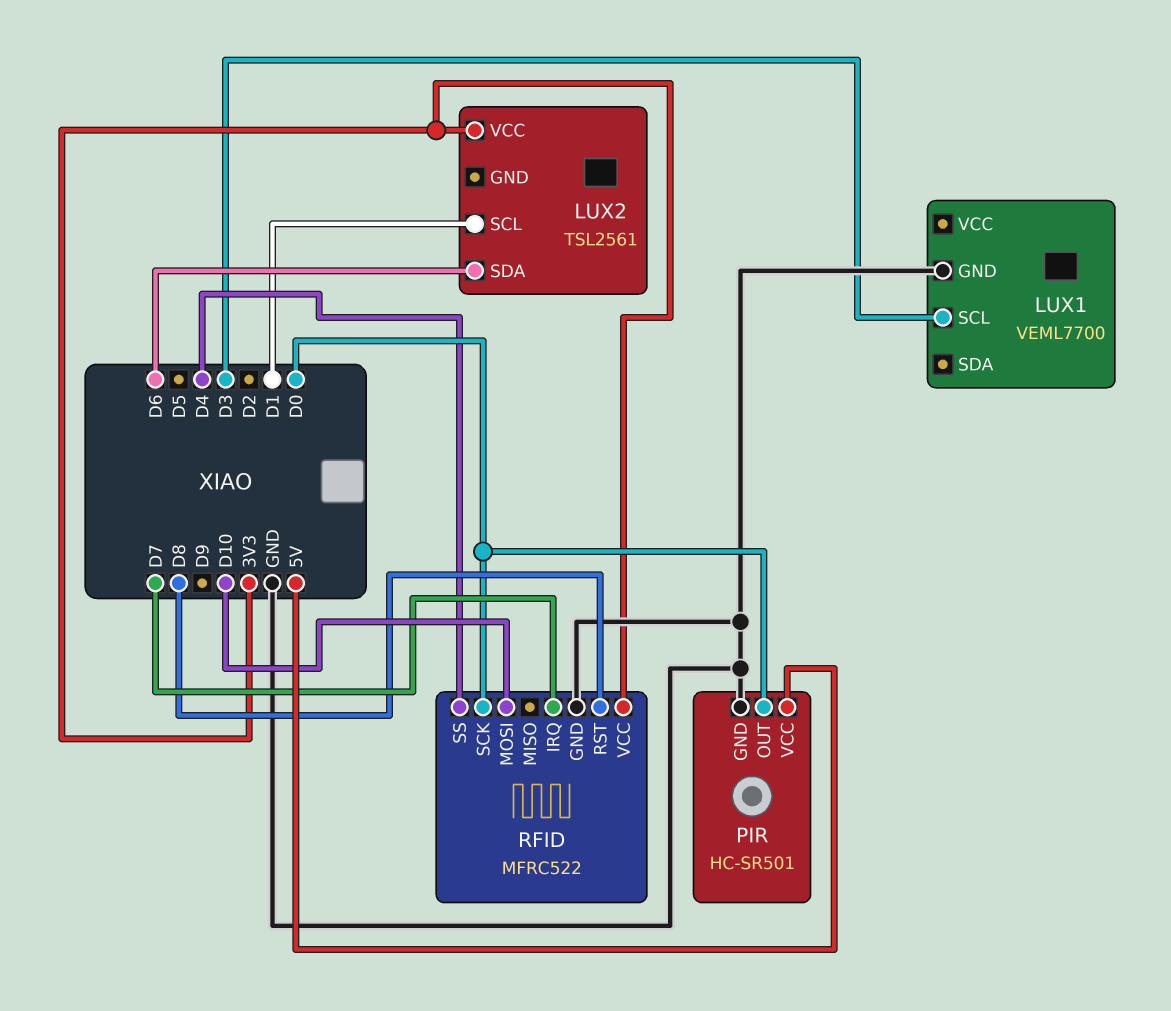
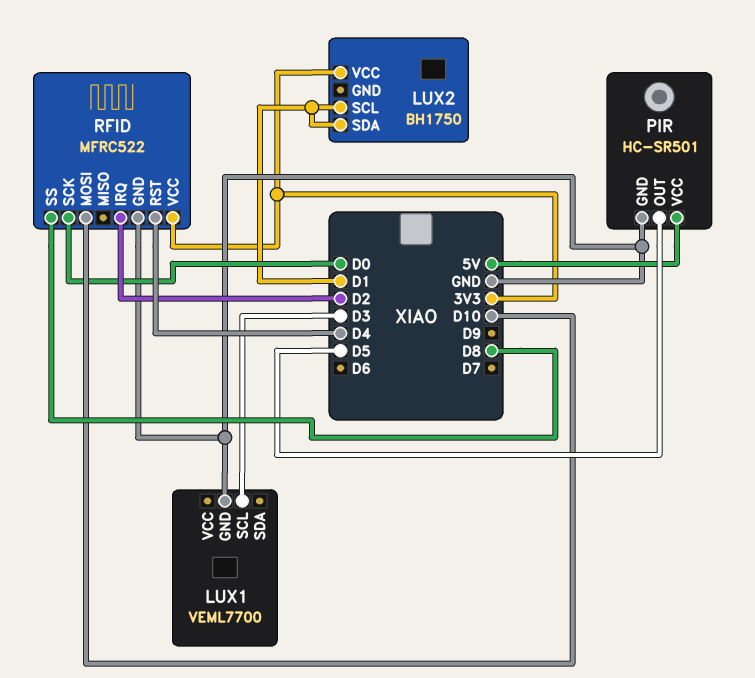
LUX2: TSL2561 -> BH1750
LUX2 pin SDA: D6 -> D1
PIR pin OUT: D0 -> D5
RFID pin IRQ: D7 -> D2
RFID pin RST: D8 -> D4
RFID pin SS: D4 -> D8

